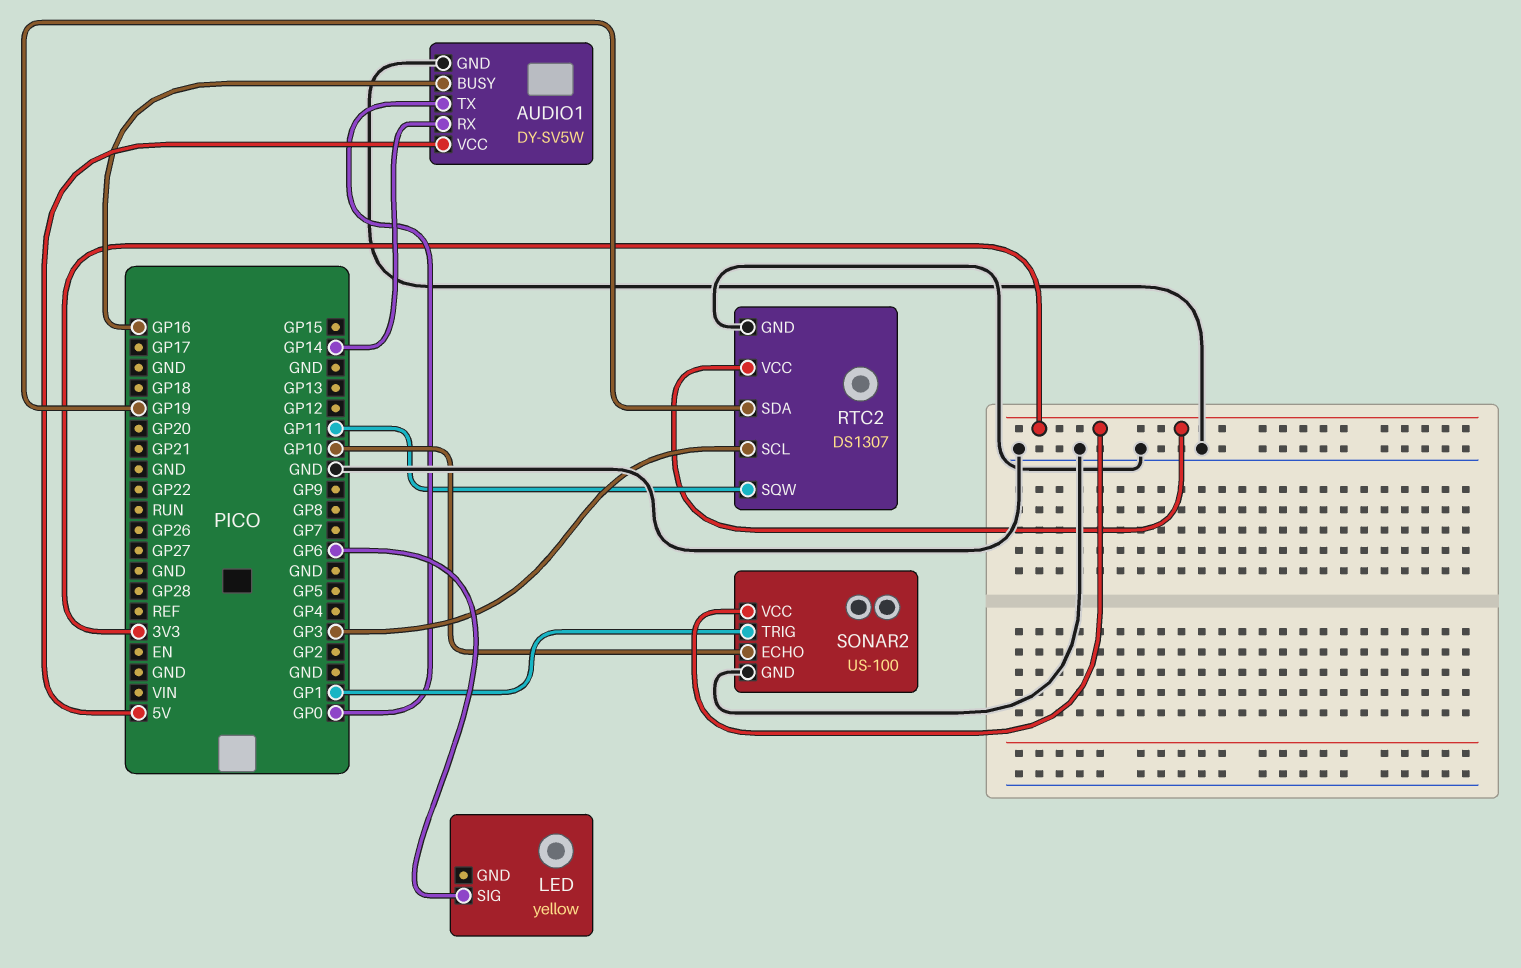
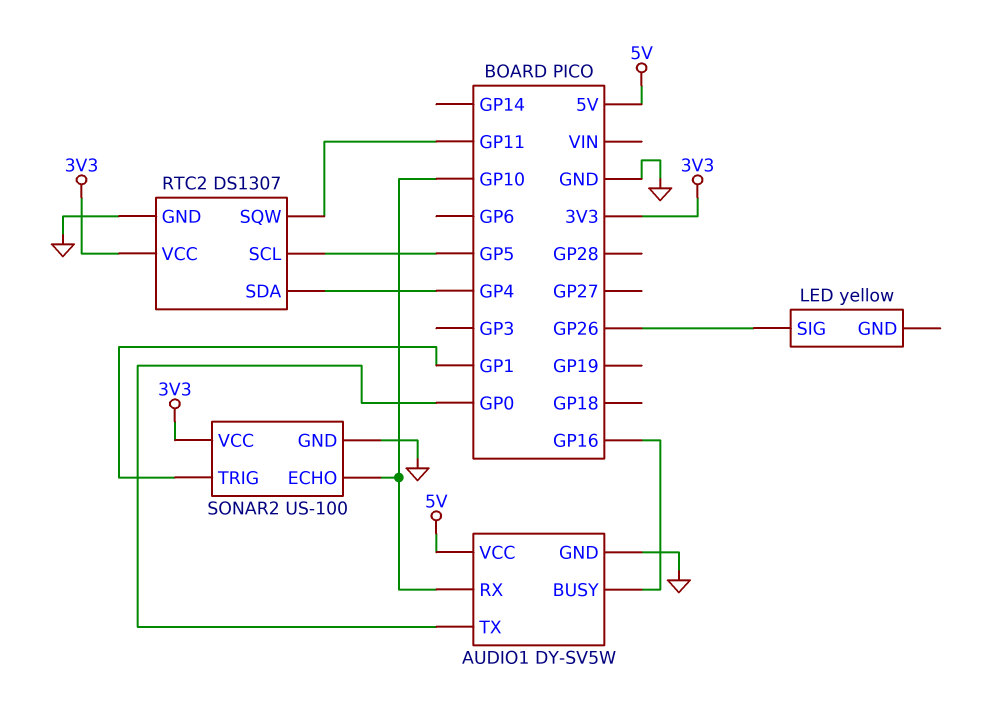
AUDIO1 pin RX: GP14 -> GP10
LED pin SIG: GP6 -> GP26
RTC2 pin SCL: GP3 -> GP5
RTC2 pin SDA: GP19 -> GP4

